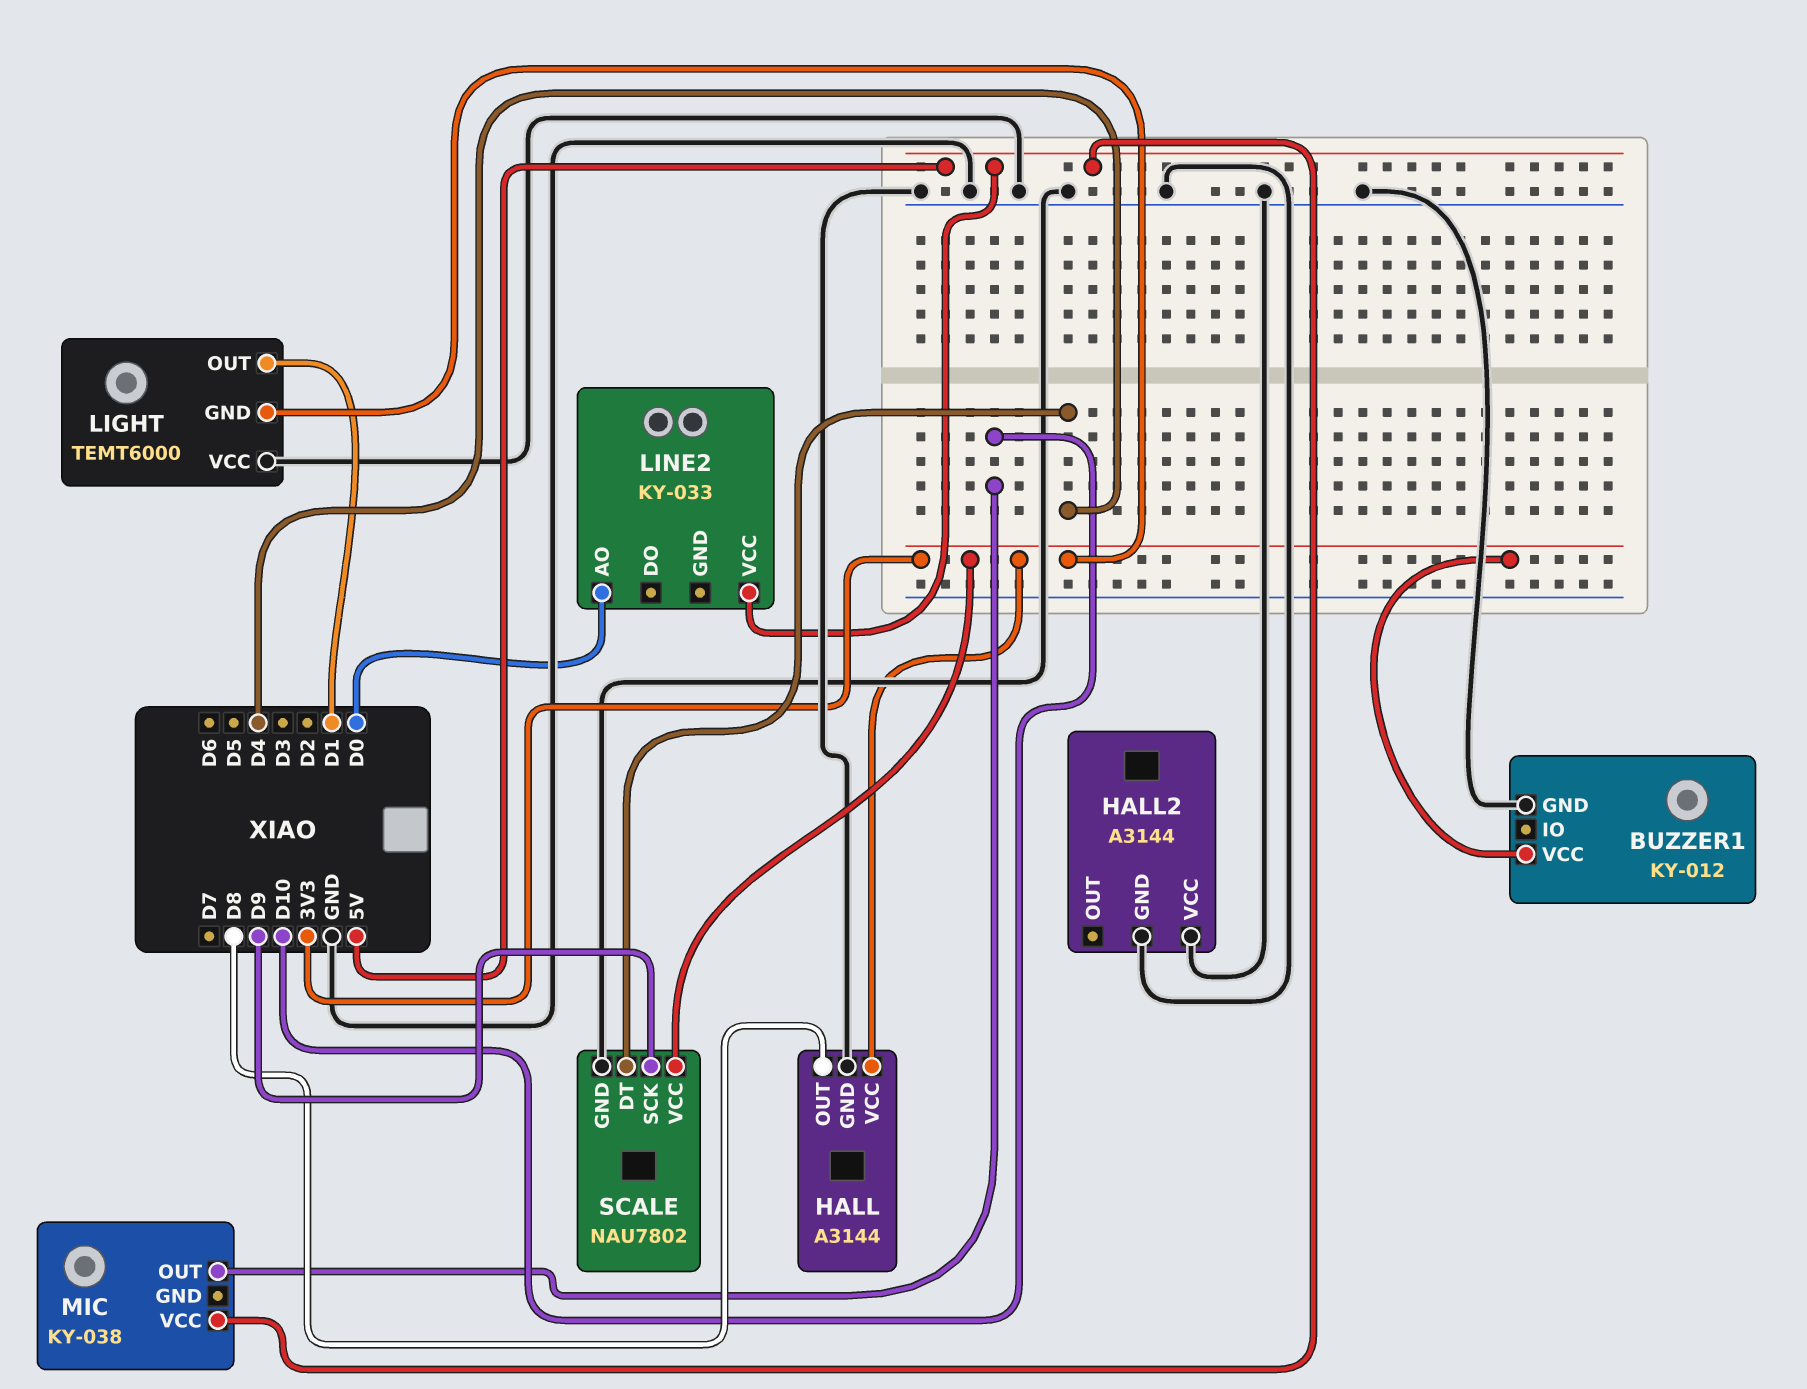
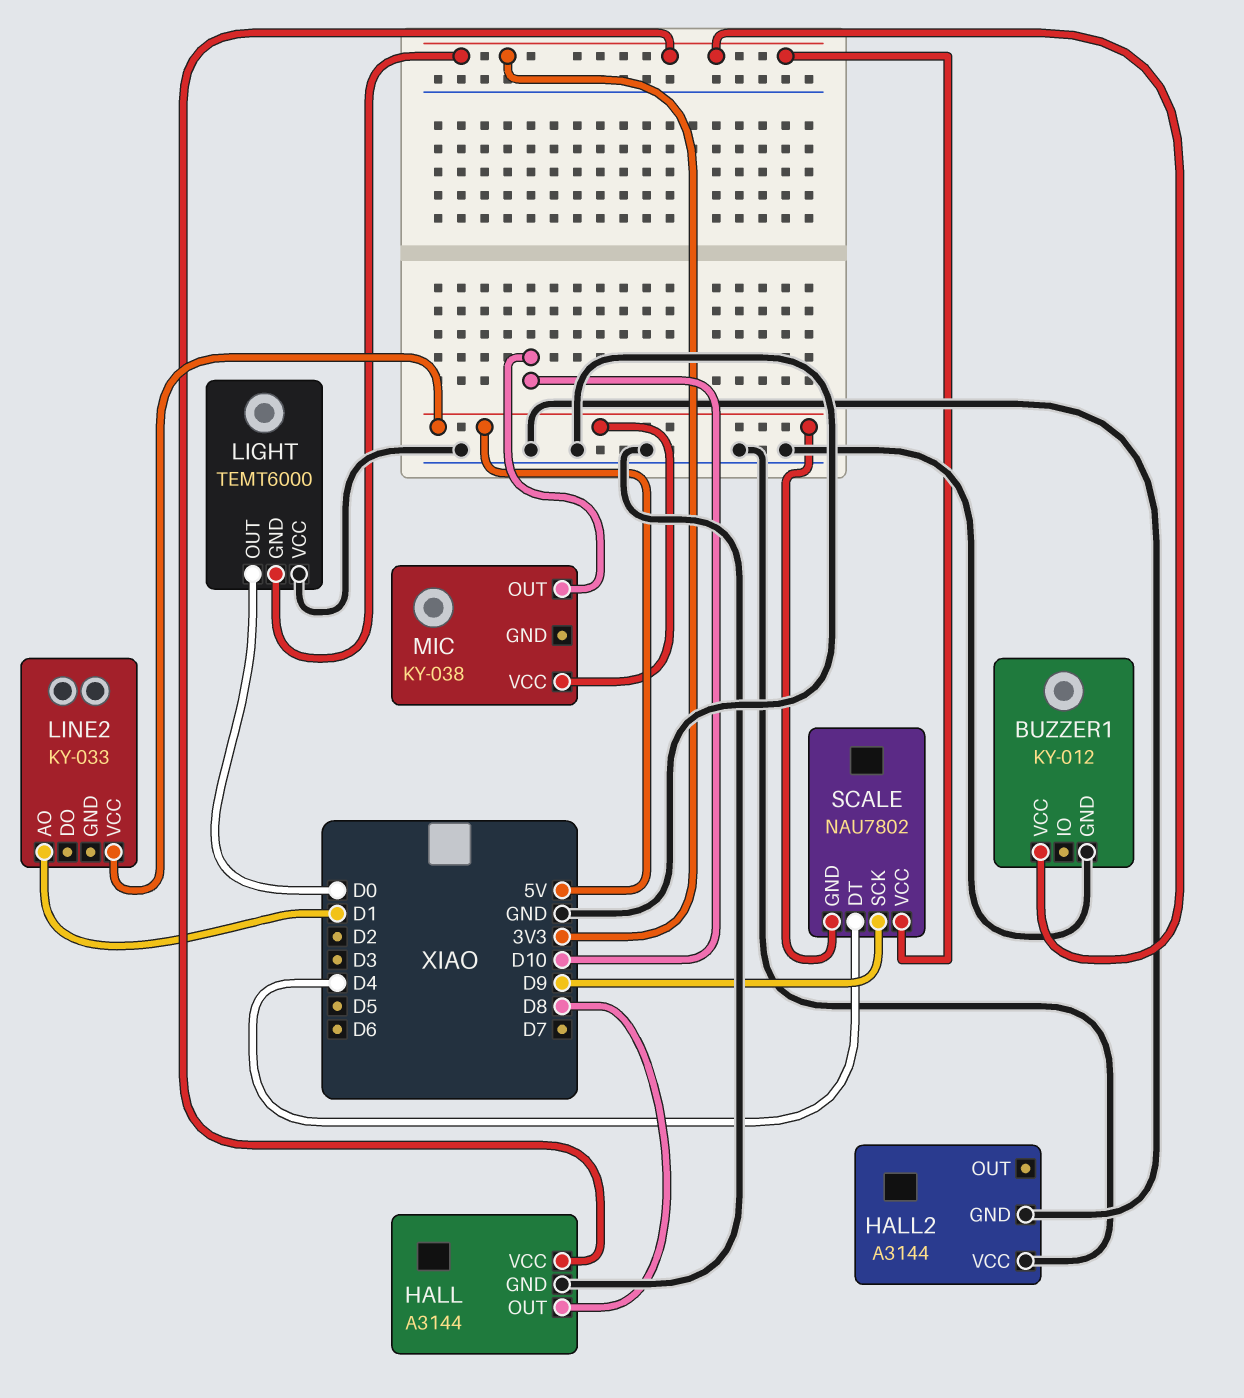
LIGHT pin OUT: D1 -> D0
LINE2 pin AO: D0 -> D1
SCALE pin GND: GND -> 5V

